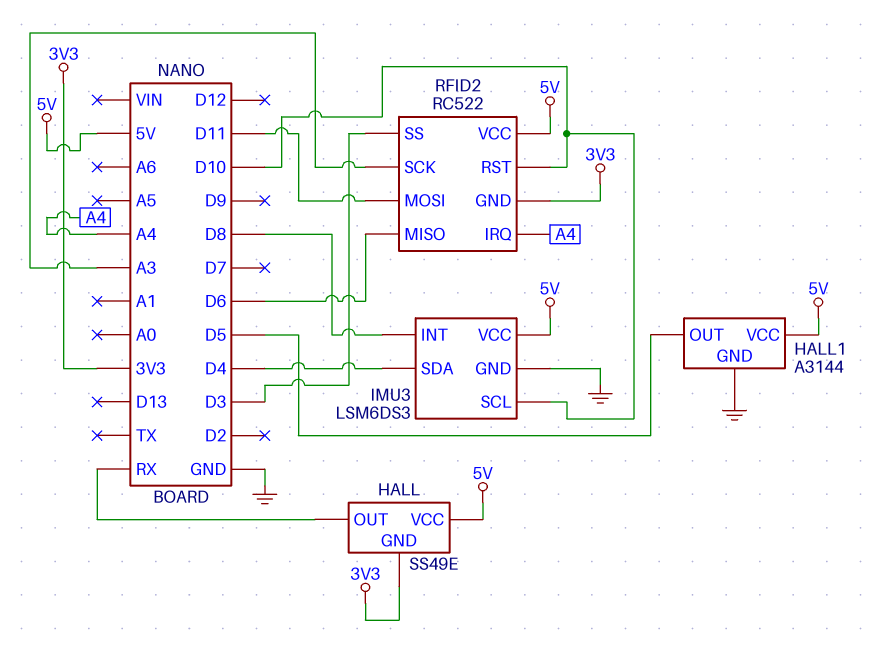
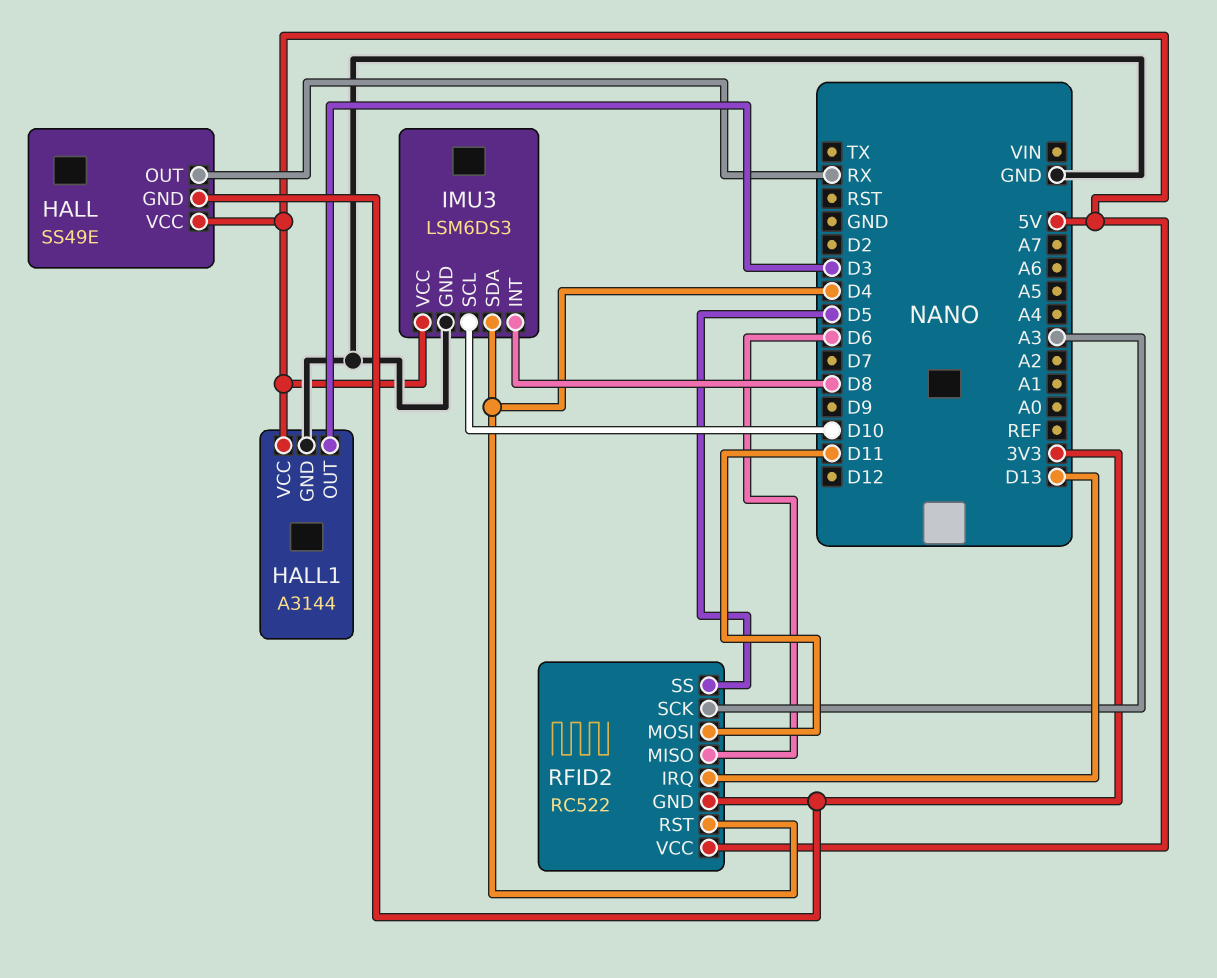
HALL1 pin OUT: D5 -> D3
RFID2 pin IRQ: A4 -> D13
RFID2 pin RST: D10 -> D4
RFID2 pin SS: D3 -> D5

